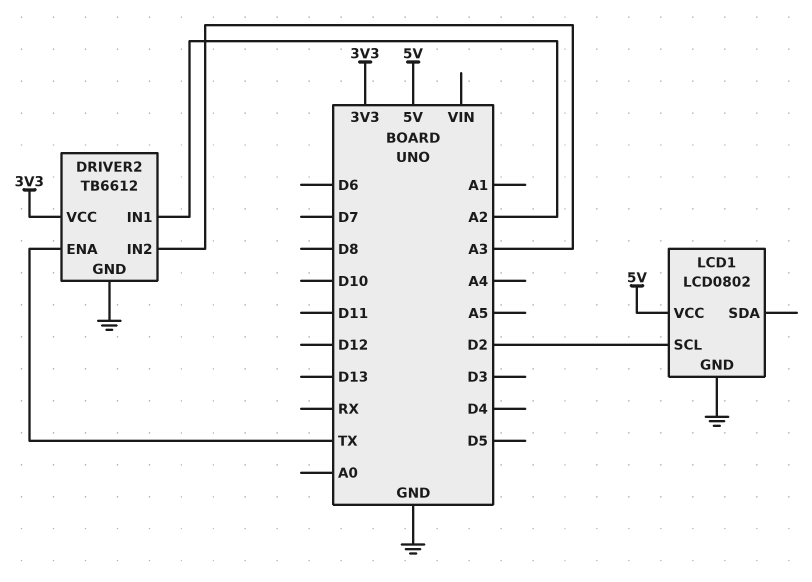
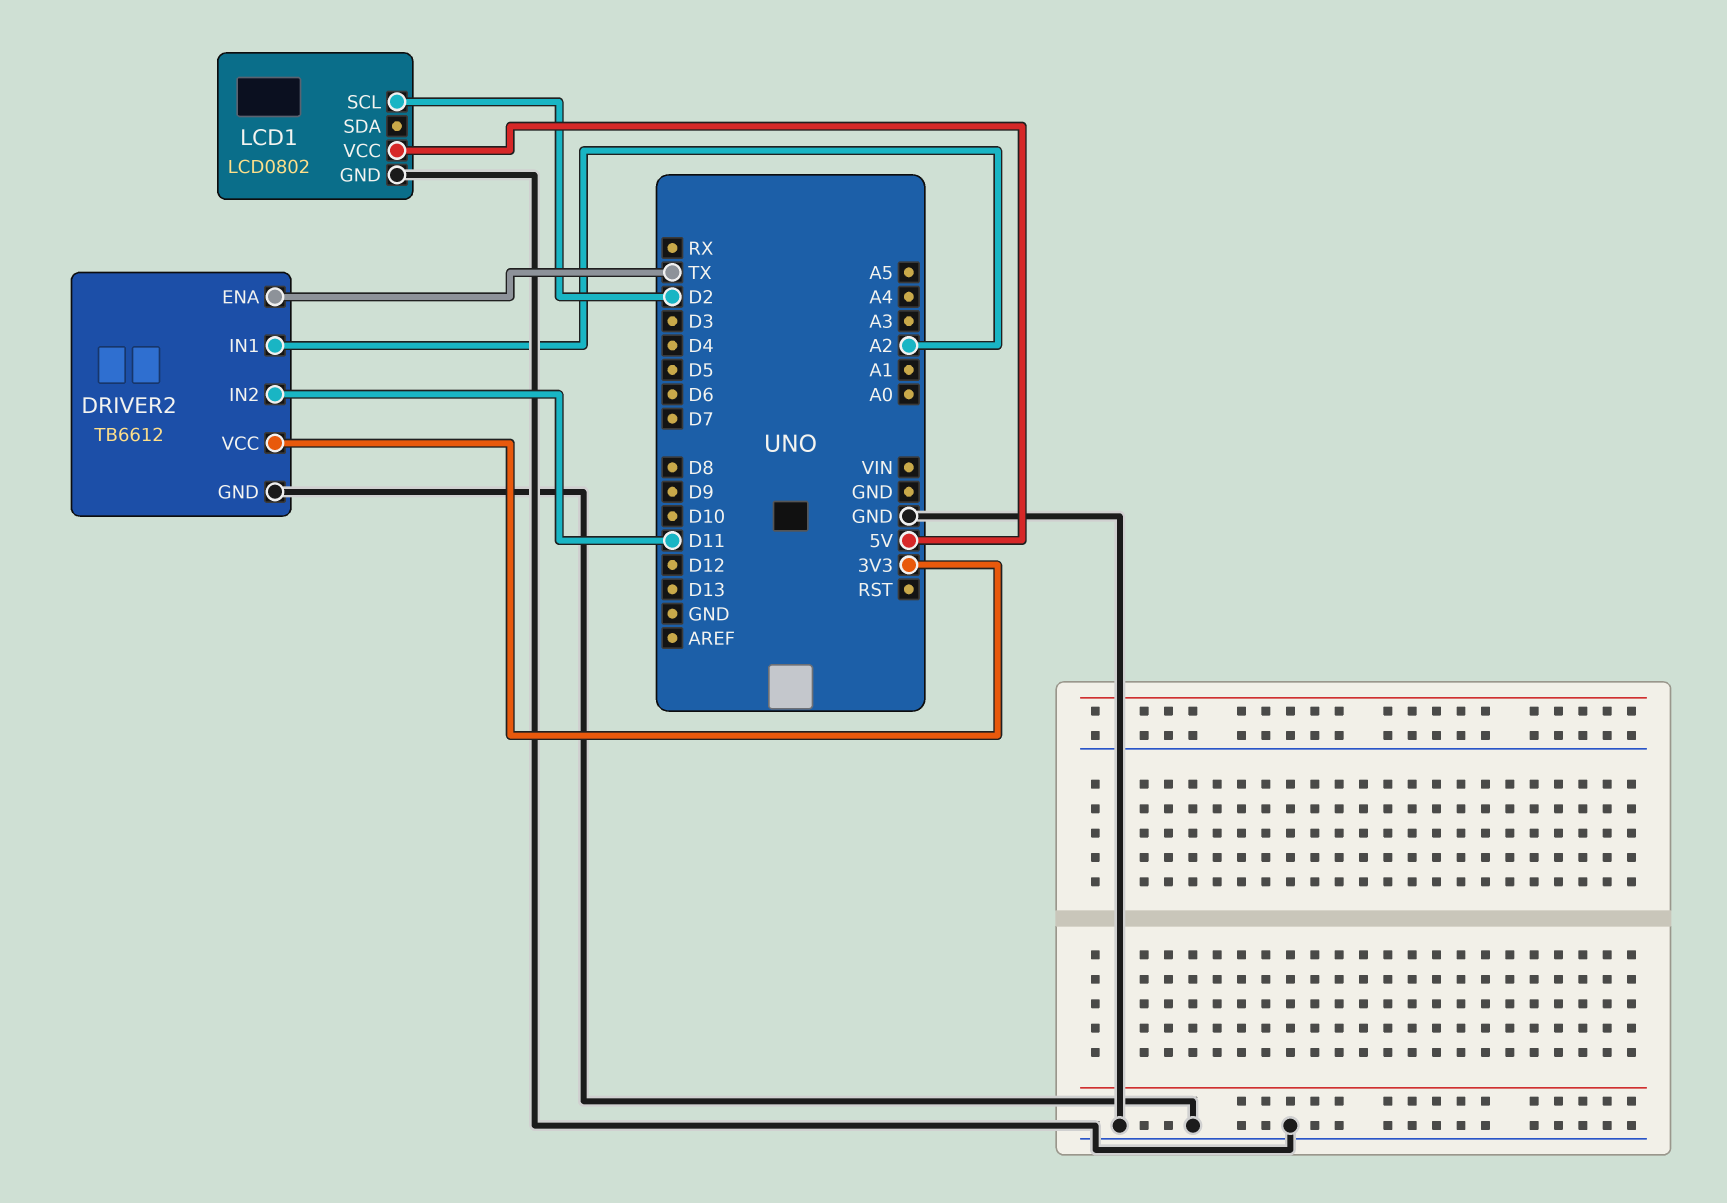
DRIVER2 pin IN2: A3 -> D11

